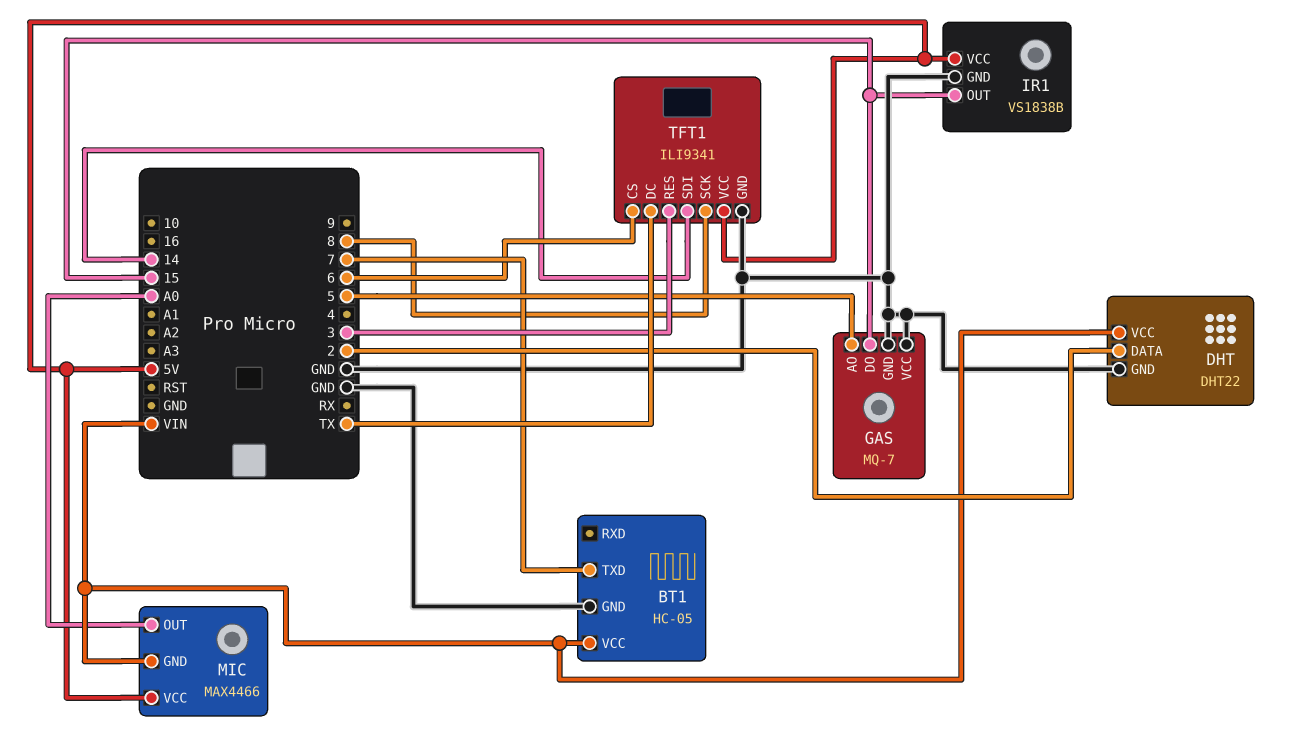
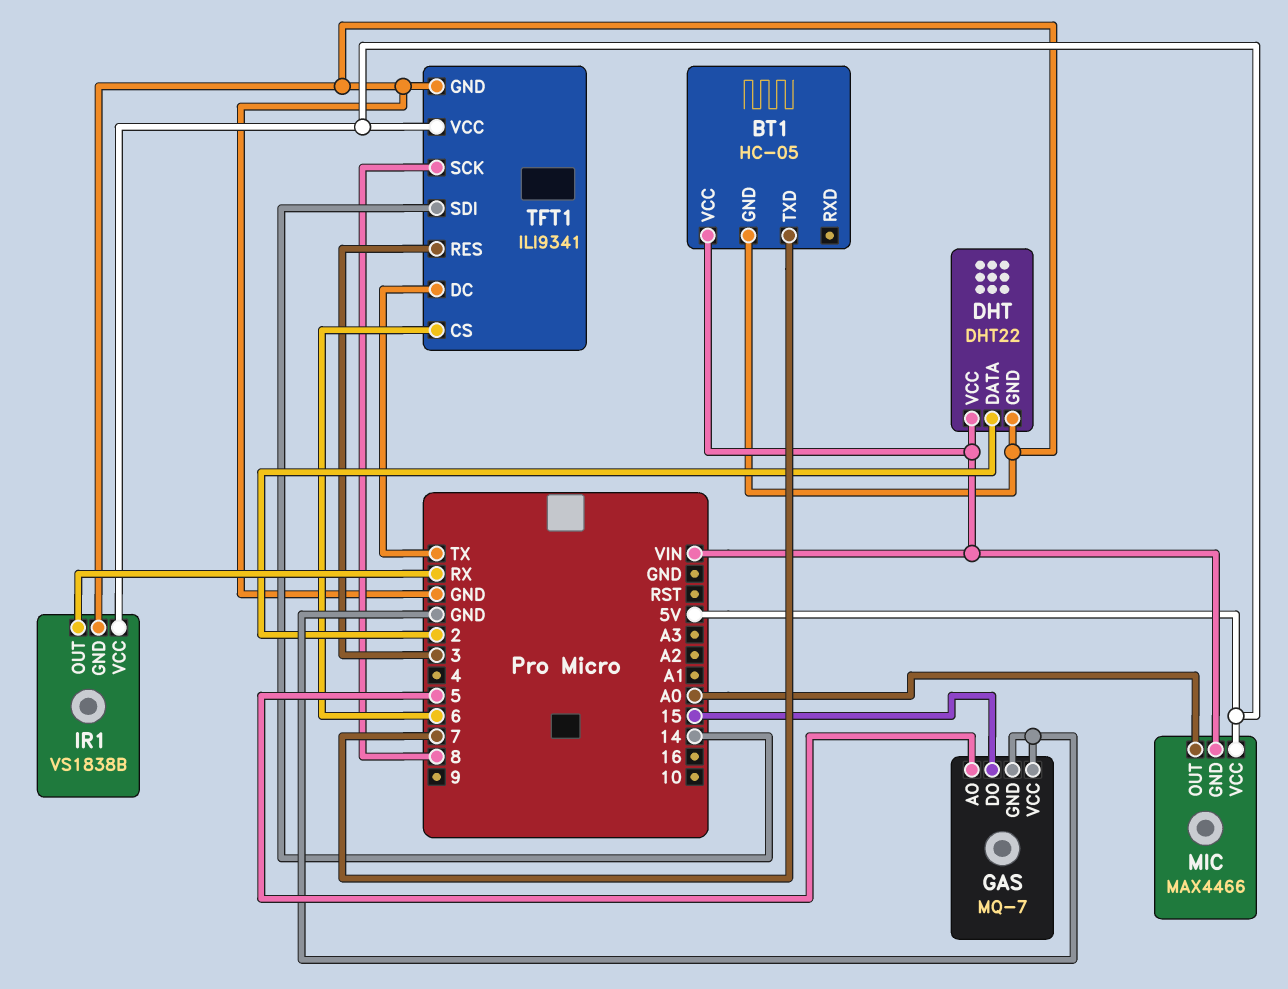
IR1 pin OUT: 15 -> RX

